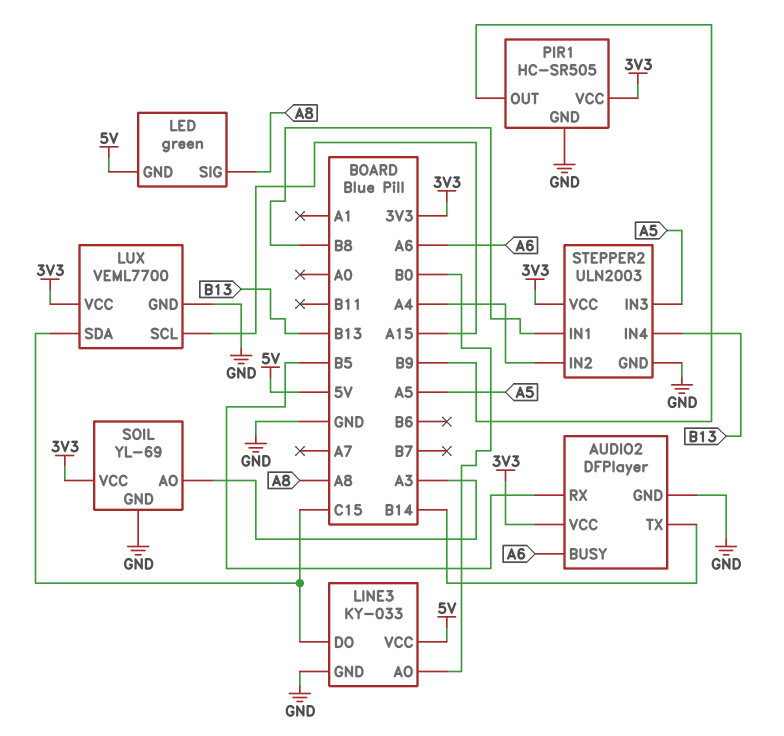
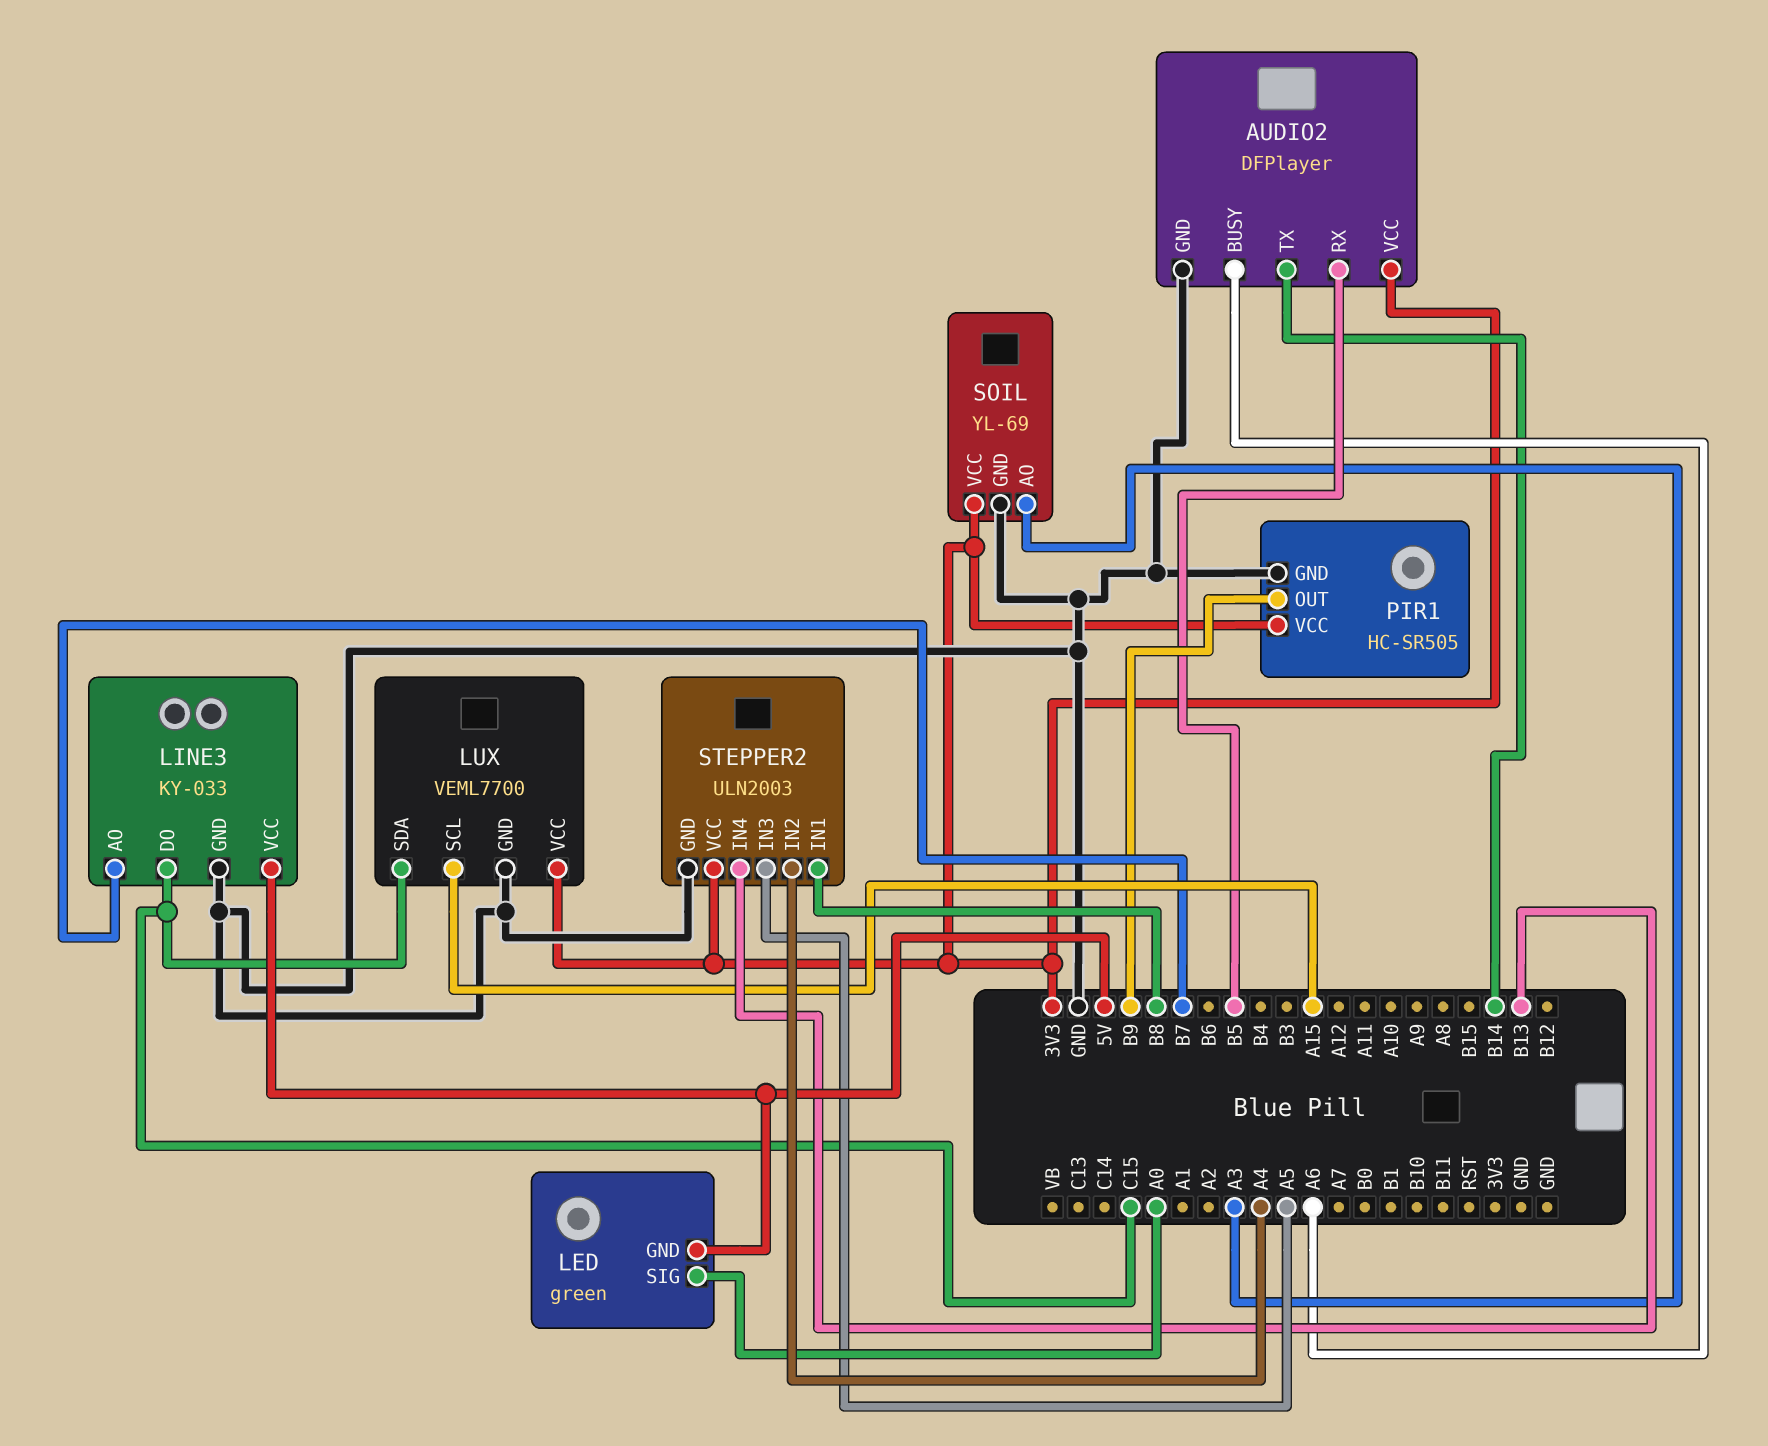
LED pin SIG: A8 -> A0
LINE3 pin AO: B0 -> B7

